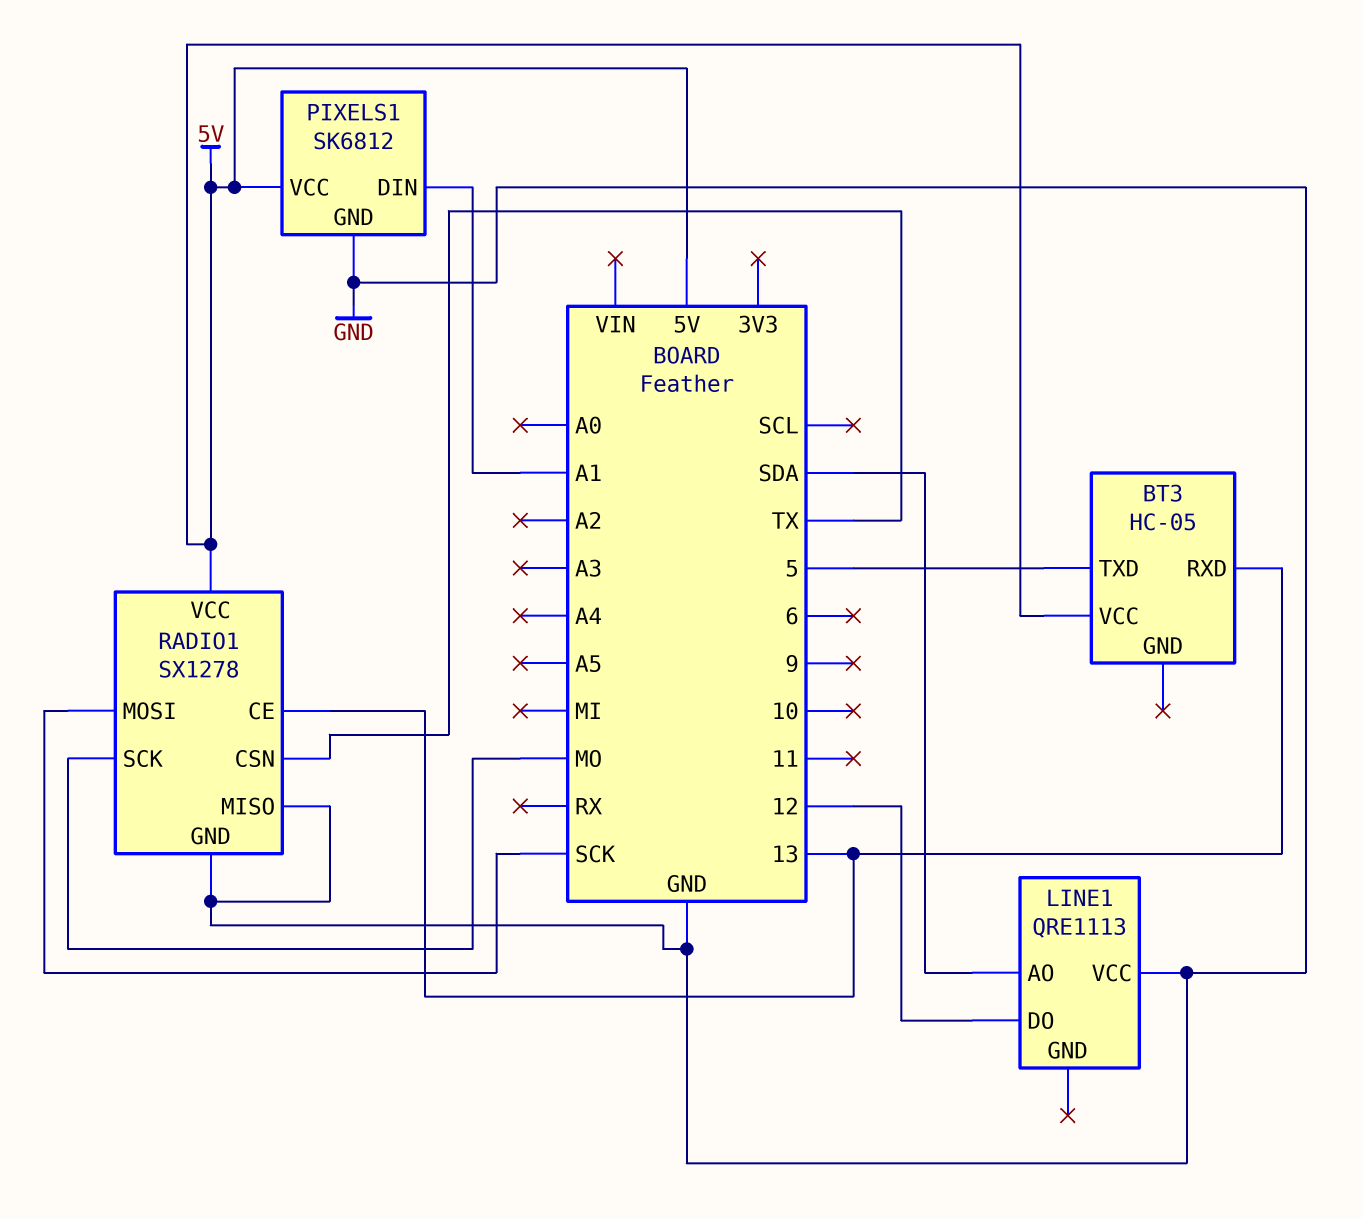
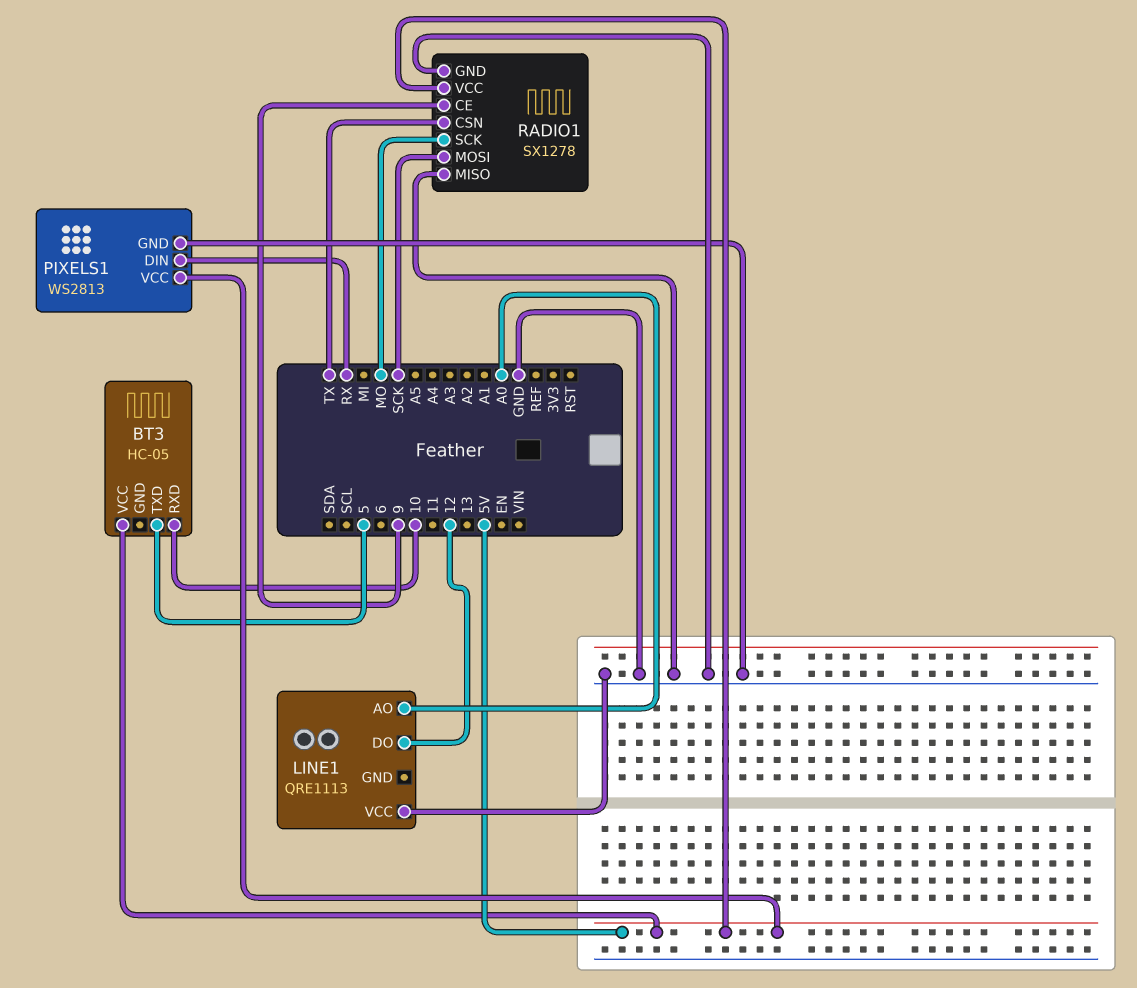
BT3 pin RXD: 13 -> 10
LINE1 pin AO: SDA -> A0
PIXELS1: SK6812 -> WS2813
PIXELS1 pin DIN: A1 -> RX
RADIO1 pin CE: 13 -> 9

